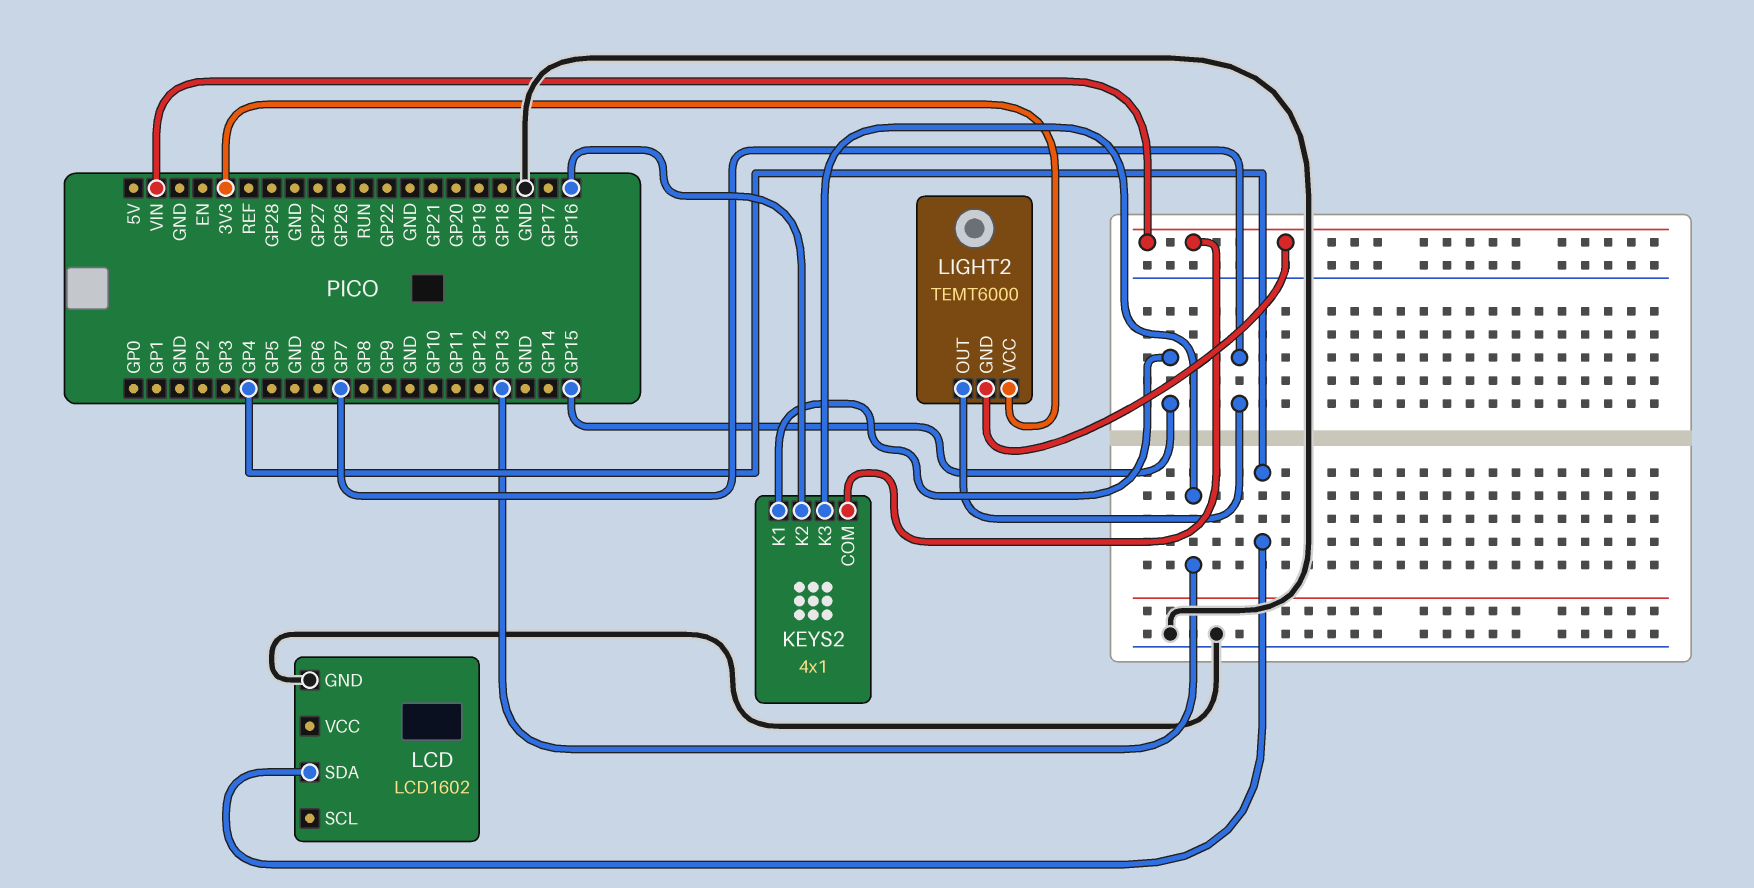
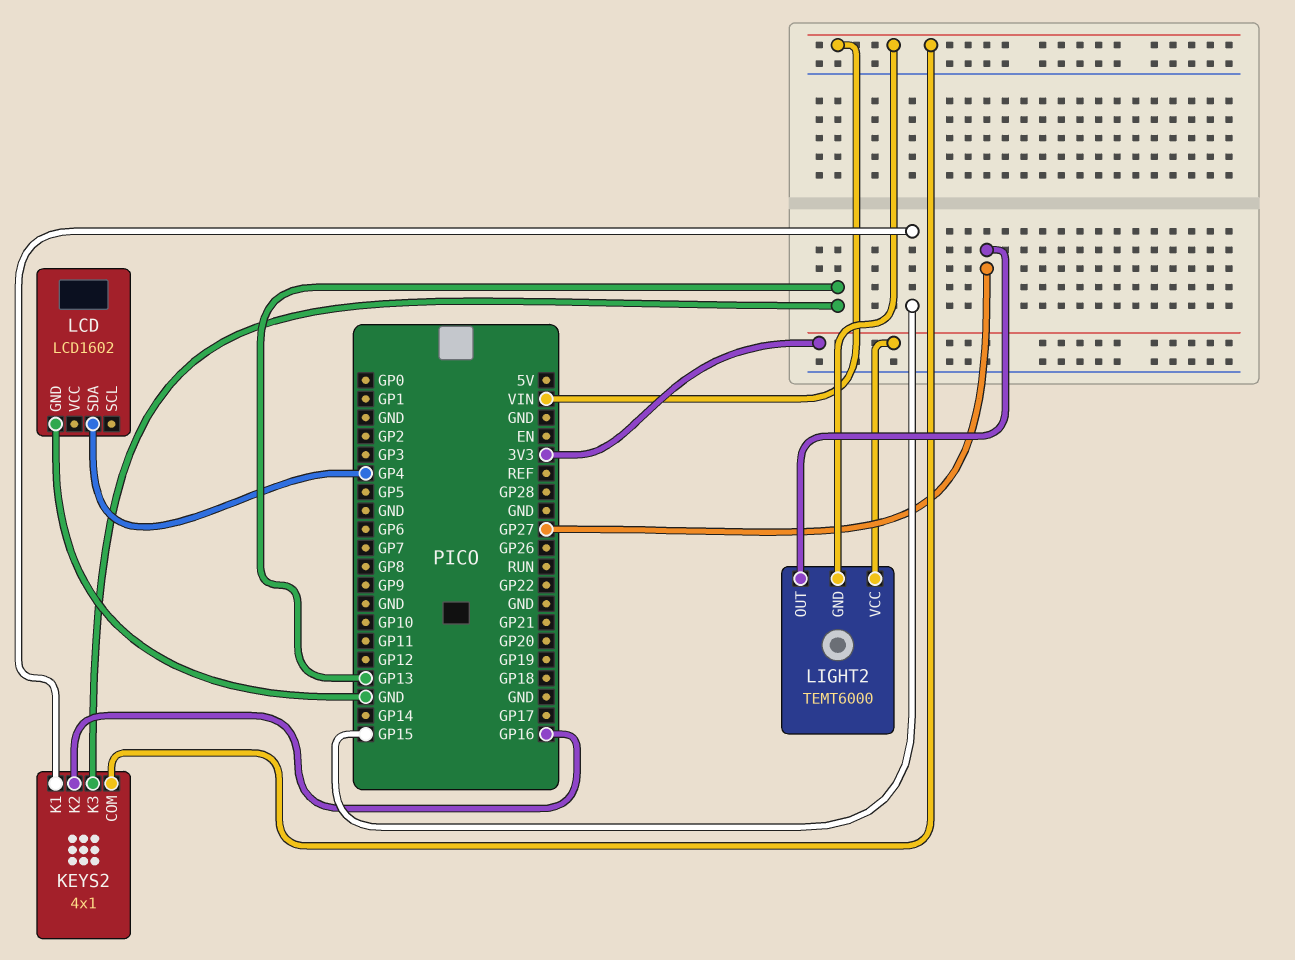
LIGHT2 pin OUT: GP7 -> GP27

